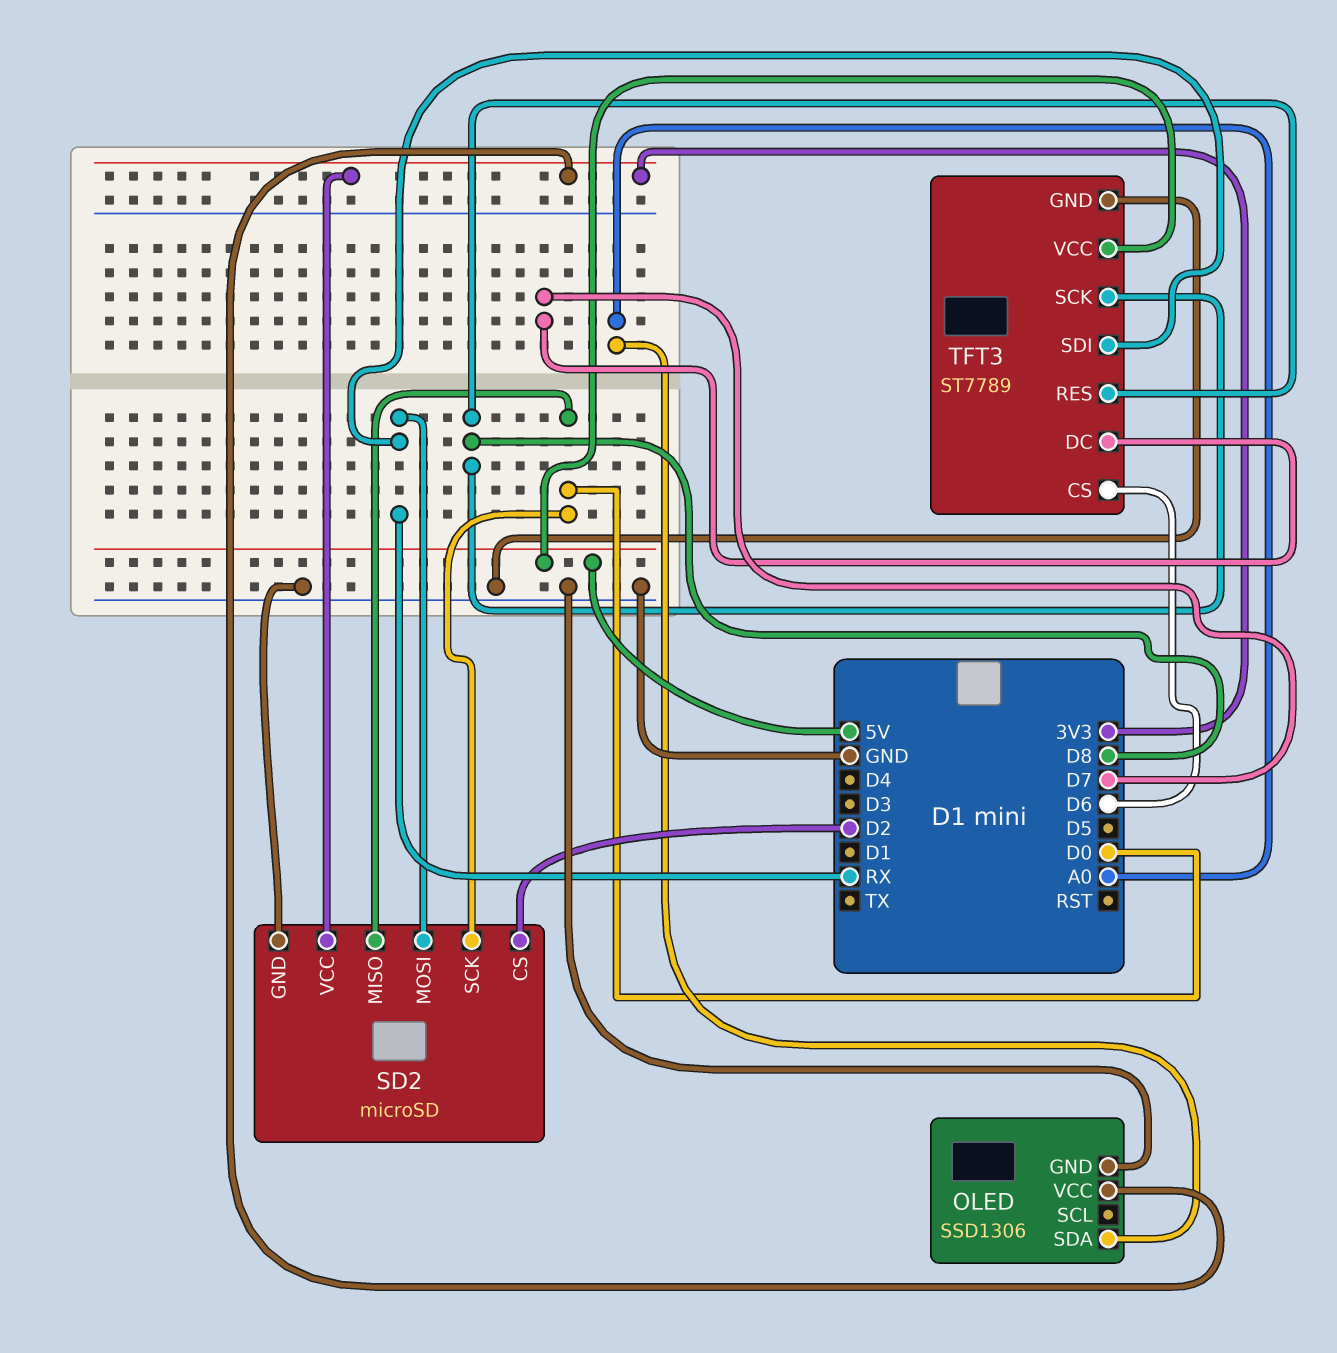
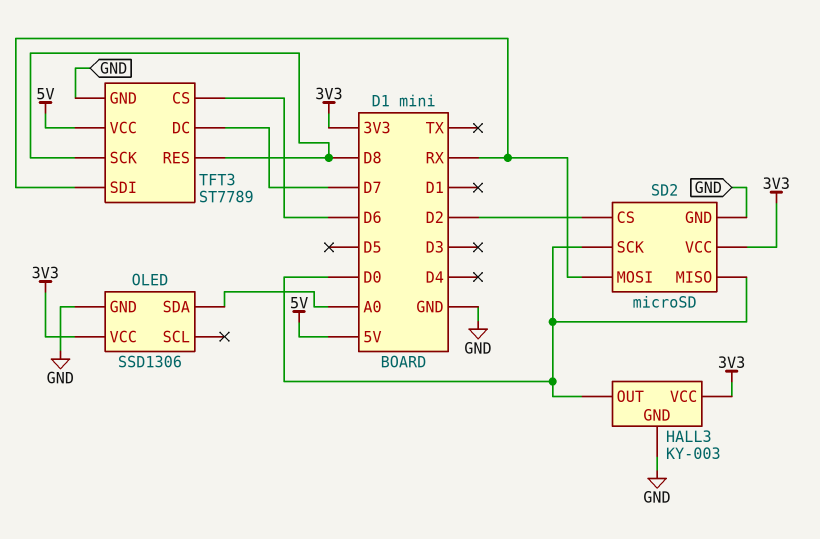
HALL3: none -> KY-003
HALL3 pin GND: none -> GND
HALL3 pin OUT: none -> D0
HALL3 pin VCC: none -> 3V3

